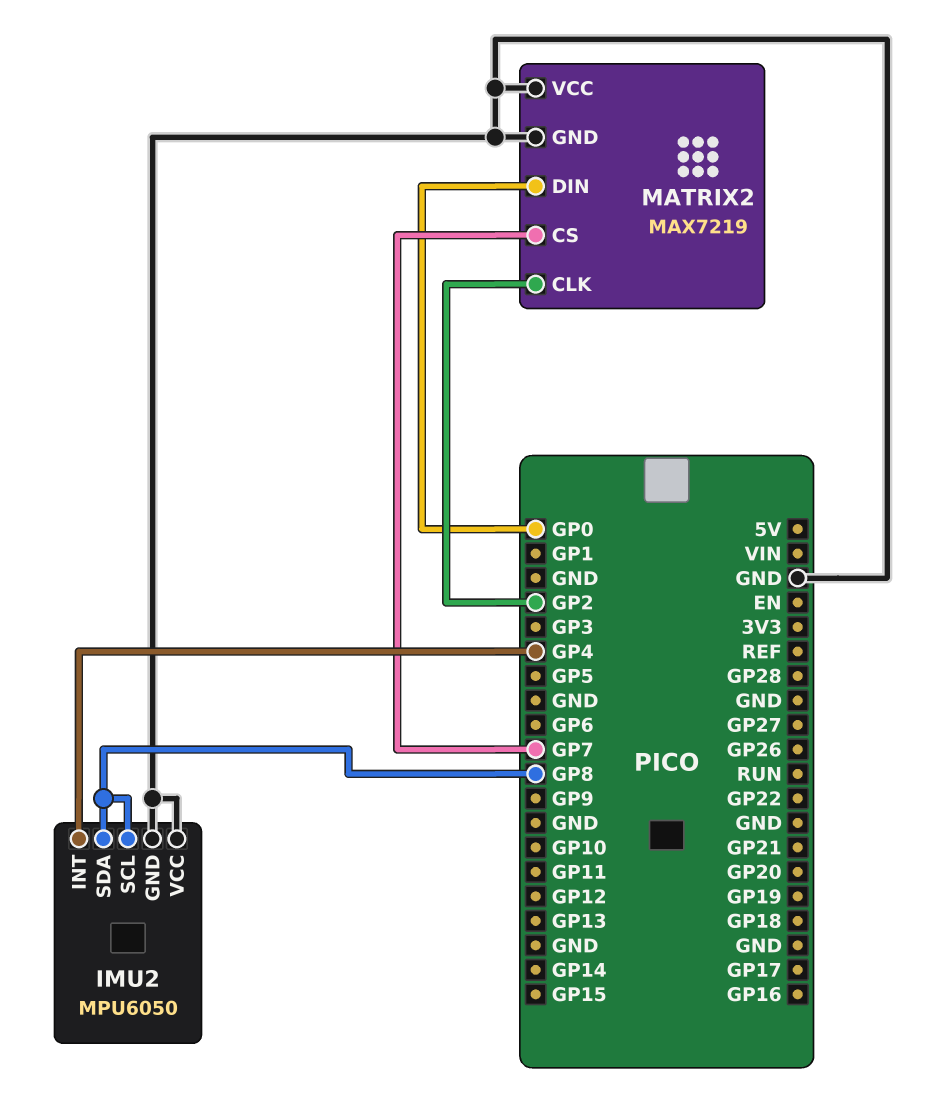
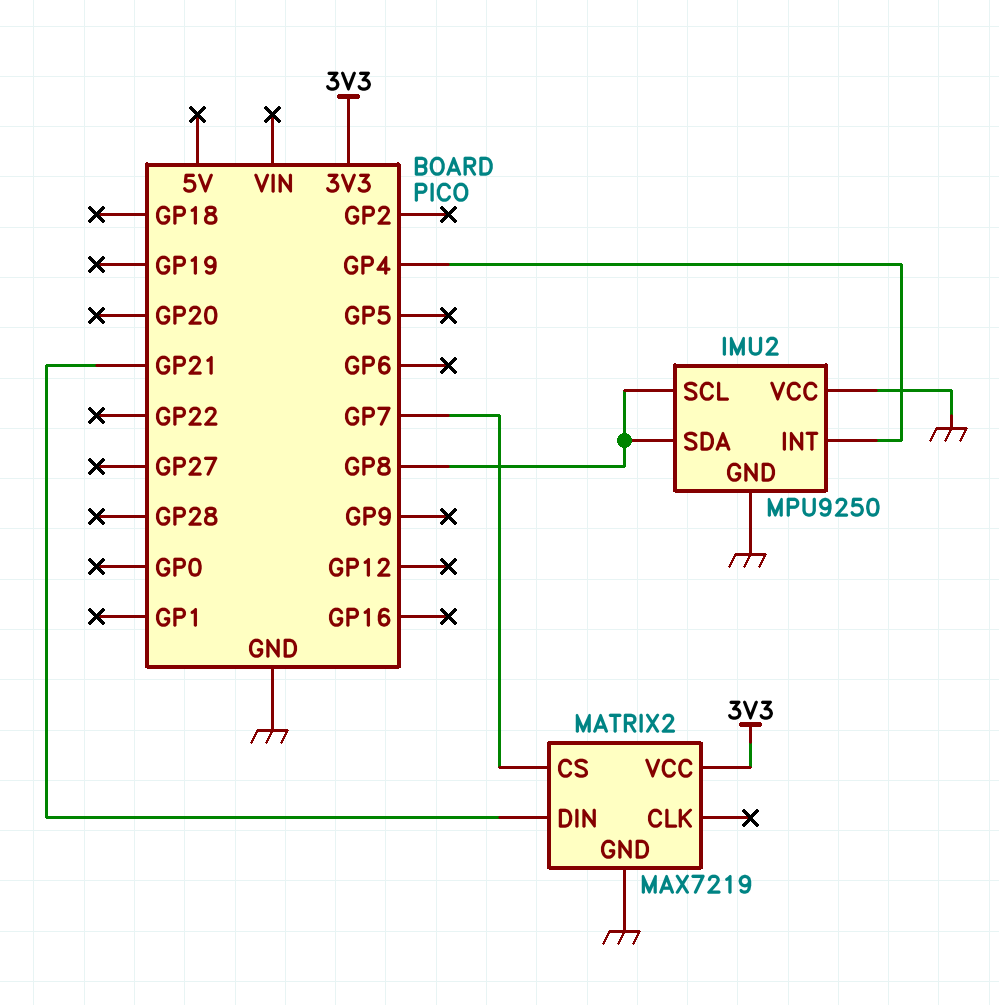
IMU2: MPU6050 -> MPU9250
MATRIX2 pin CLK: GP2 -> none
MATRIX2 pin DIN: GP0 -> GP21
MATRIX2 pin VCC: GND -> 3V3

